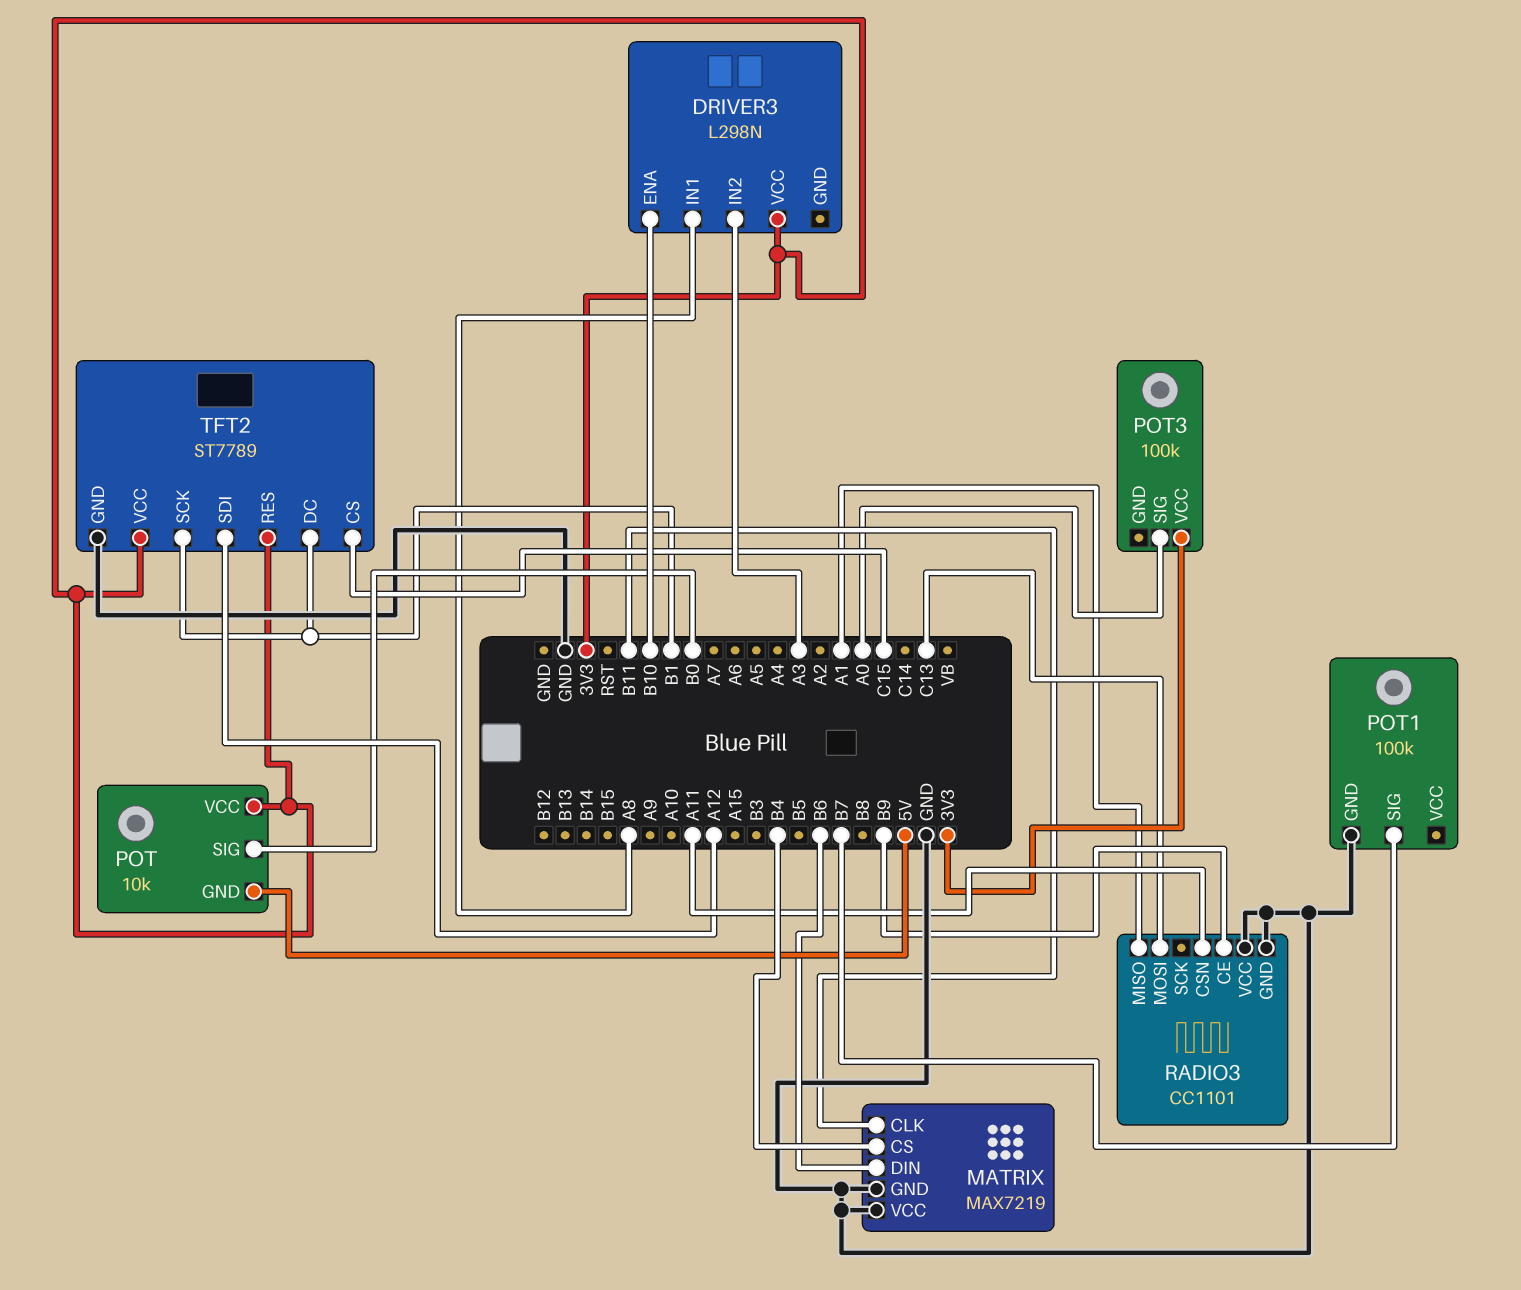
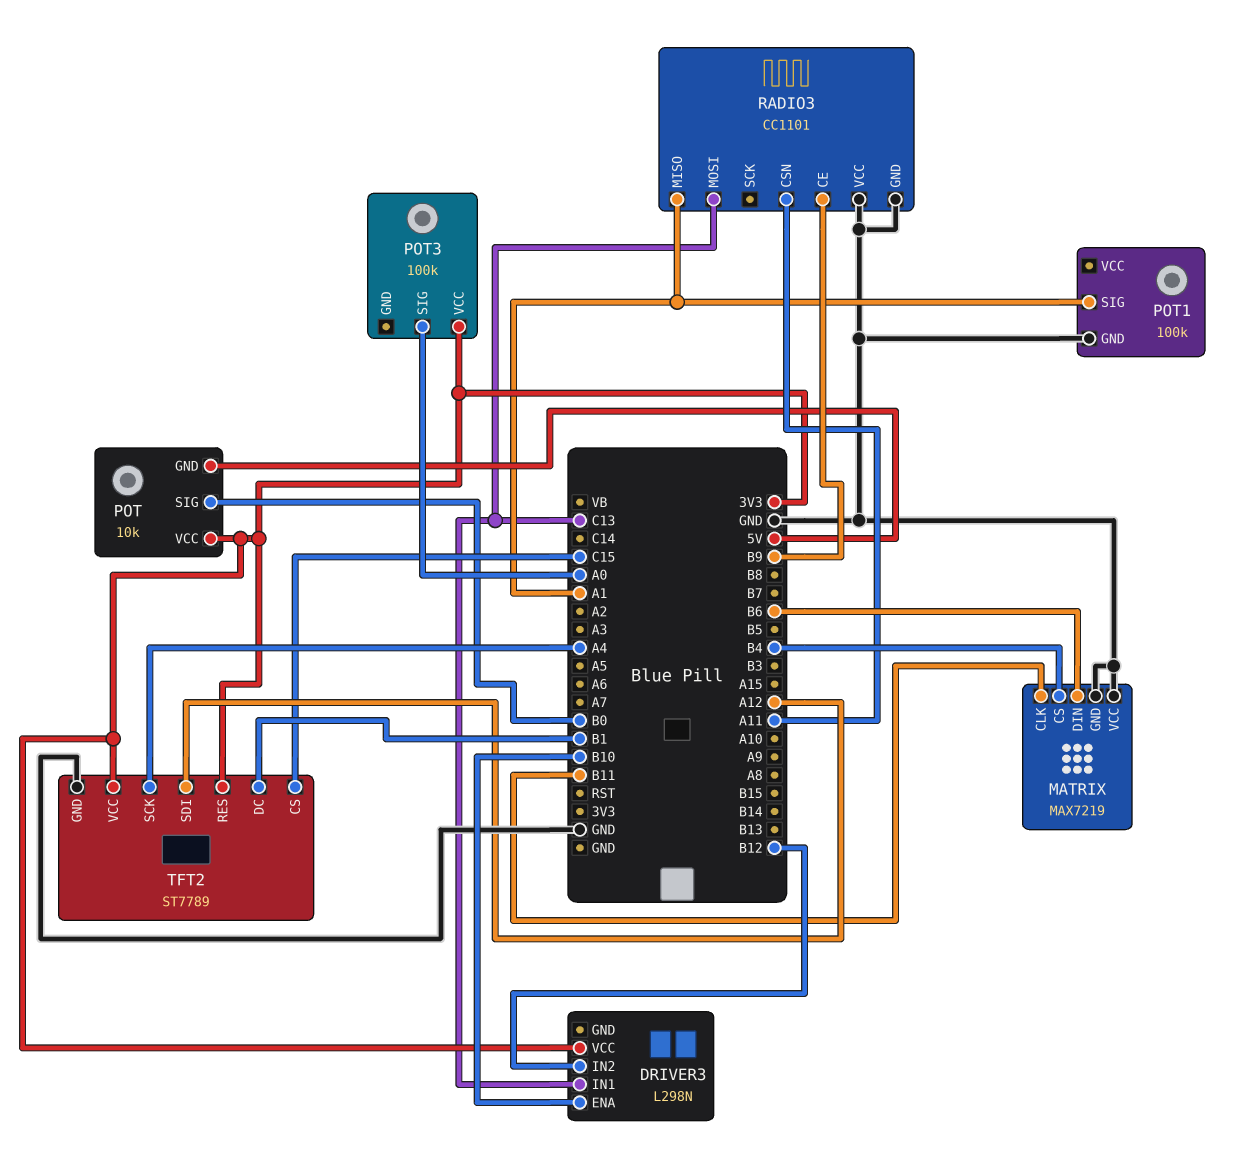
DRIVER3 pin IN1: A8 -> C13
DRIVER3 pin IN2: A3 -> B12
POT1 pin SIG: B7 -> A1
TFT2 pin SCK: B1 -> A4

